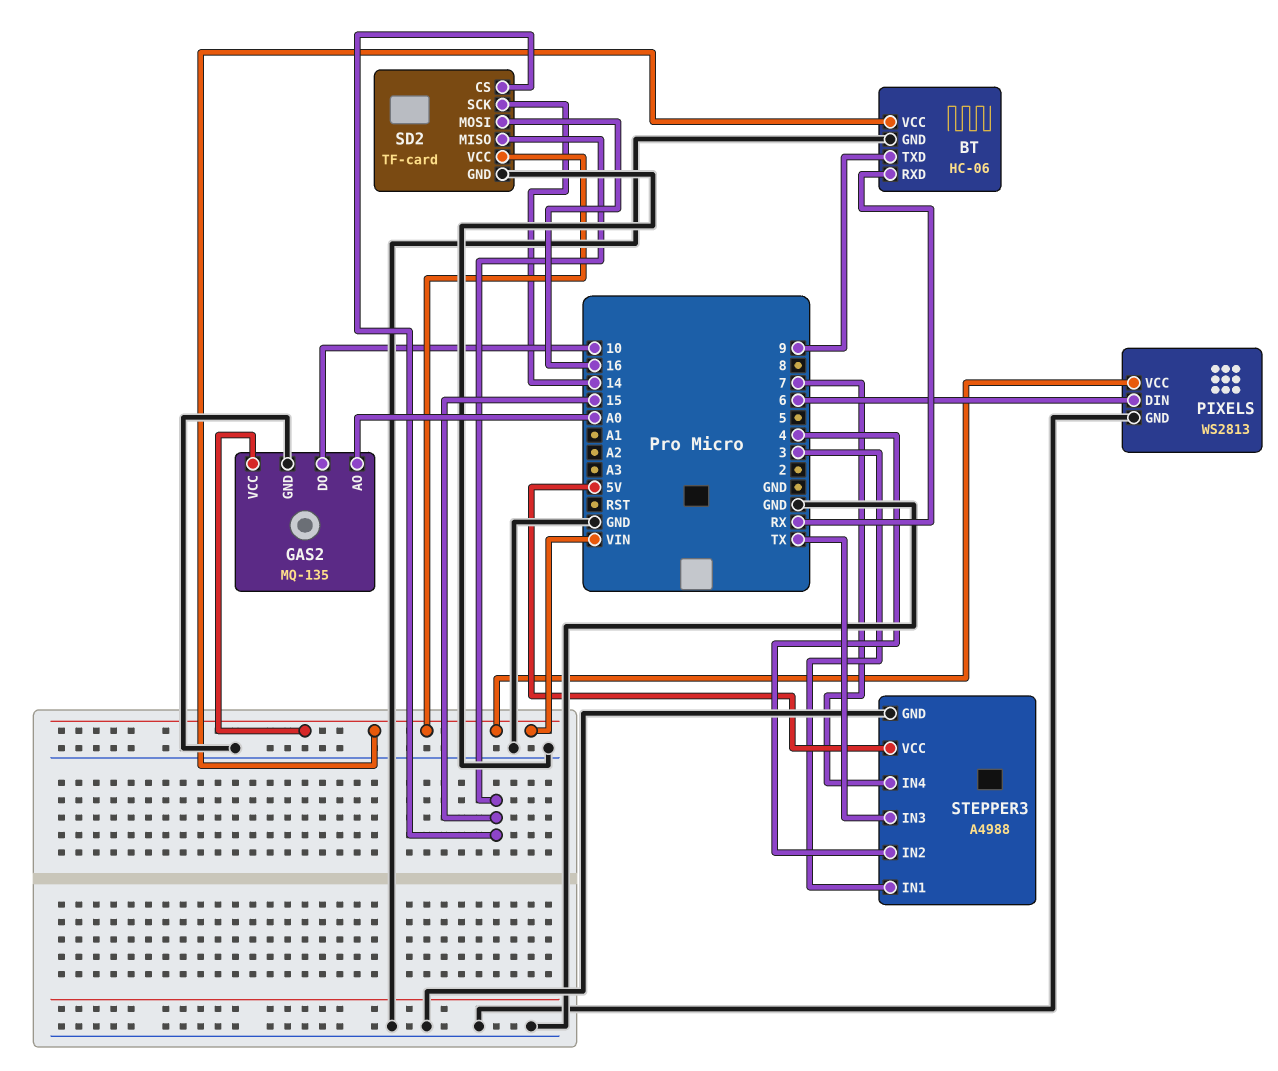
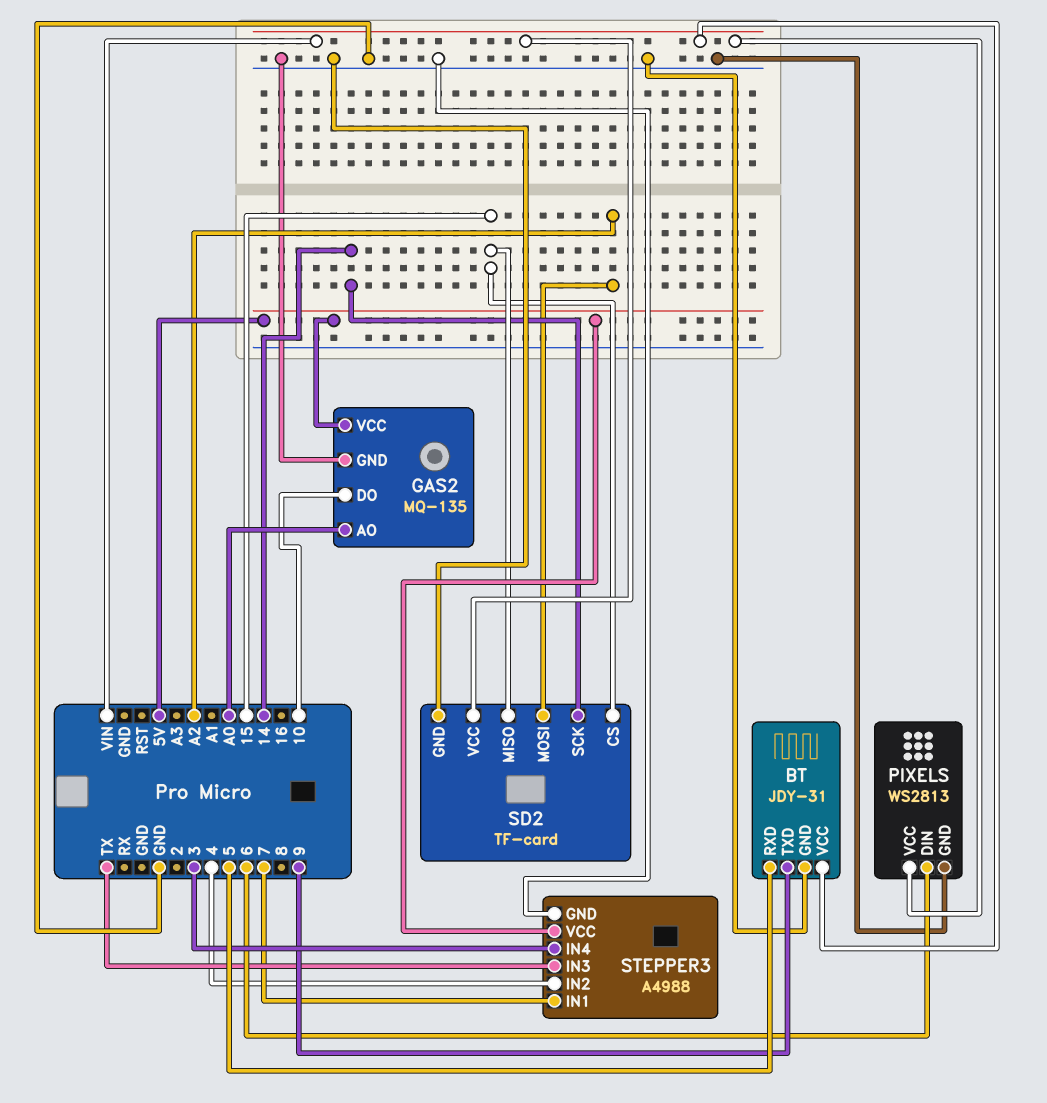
BT: HC-06 -> JDY-31
BT pin RXD: RX -> 5
GAS2 pin VCC: VIN -> 5V
SD2 pin MOSI: 16 -> A2
STEPPER3 pin IN1: 3 -> 7
STEPPER3 pin IN4: 7 -> 3

